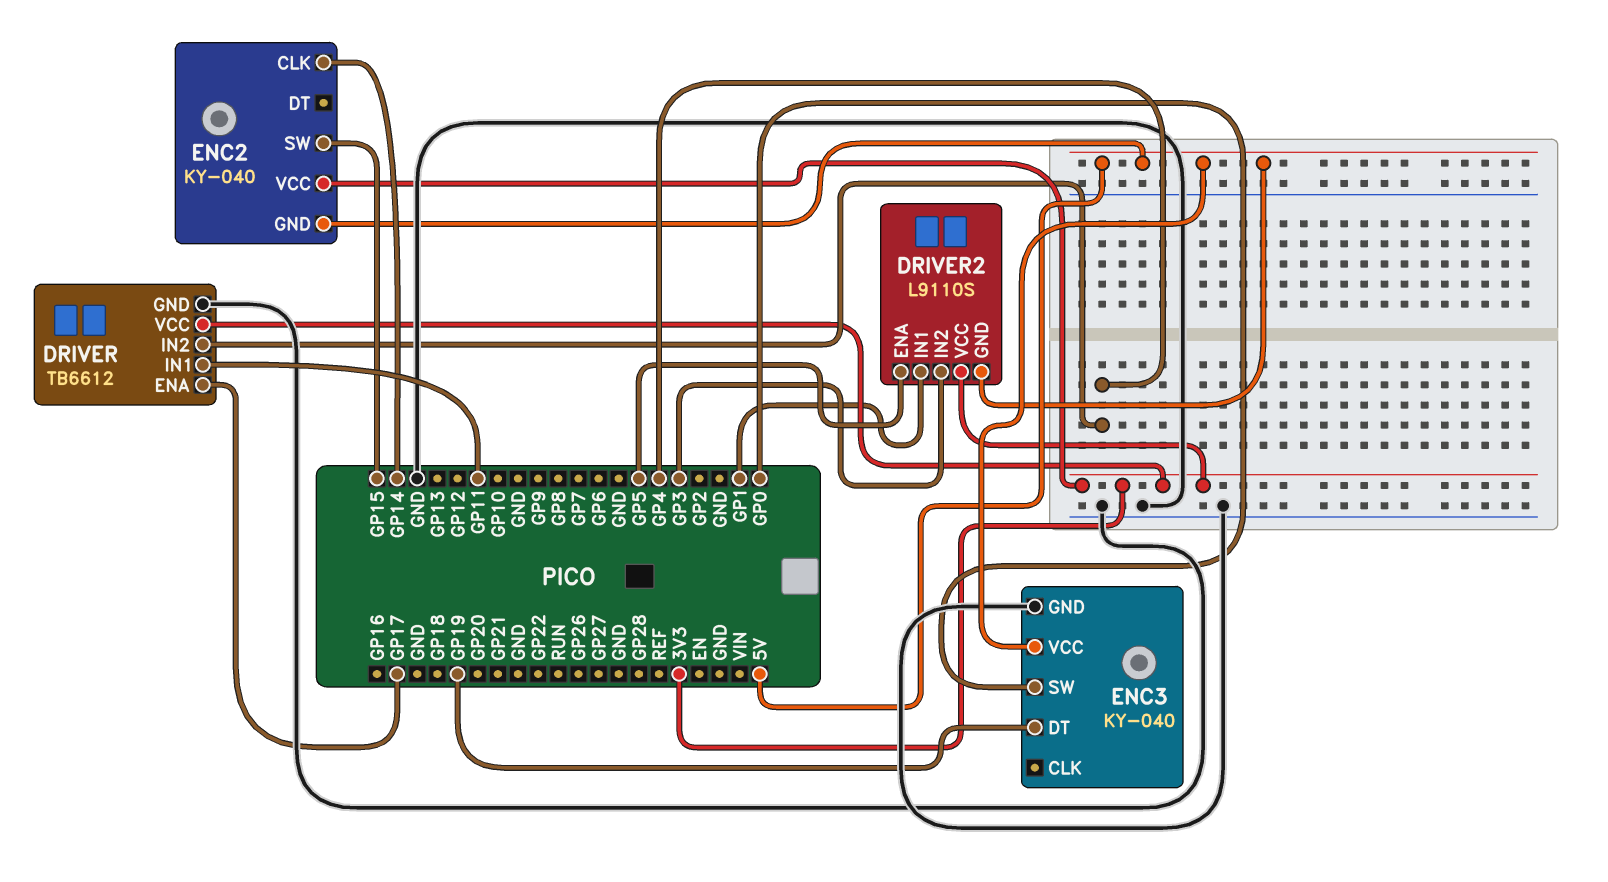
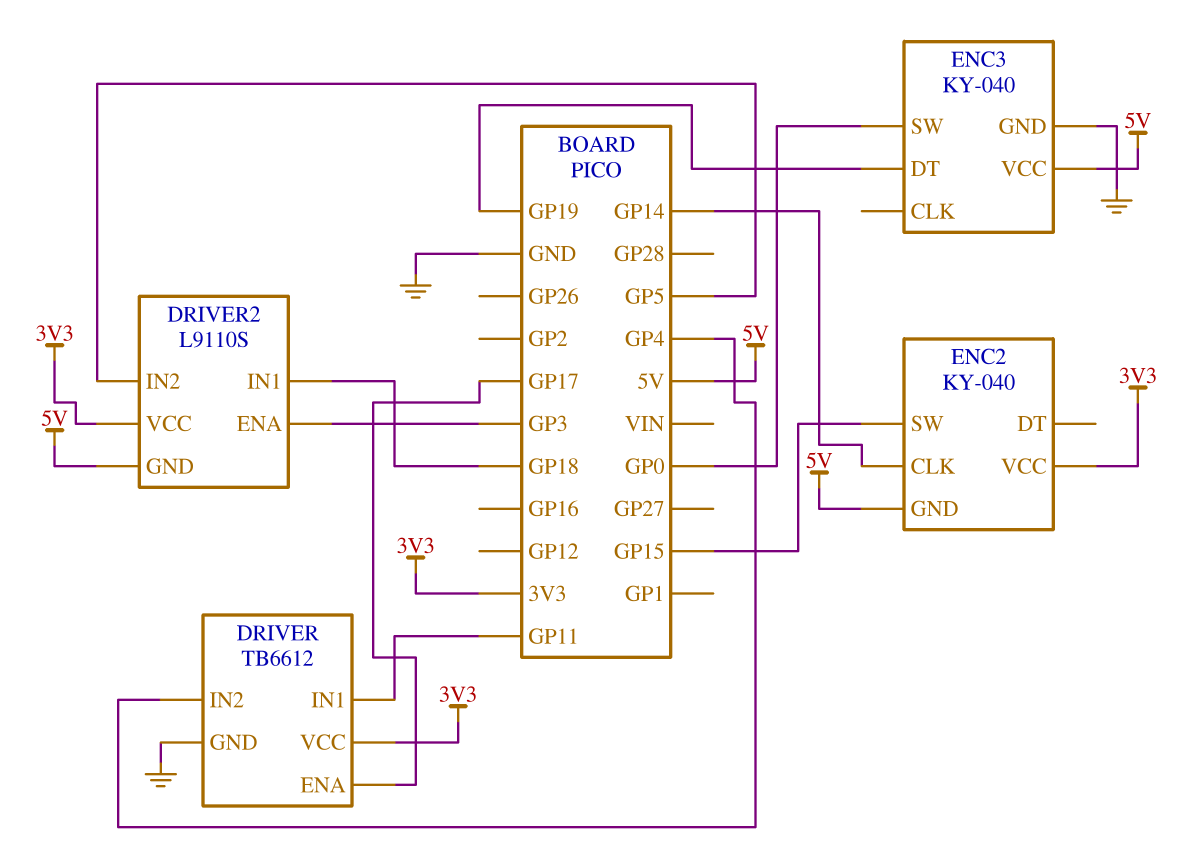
DRIVER2 pin ENA: GP5 -> GP3
DRIVER2 pin IN1: GP1 -> GP18
DRIVER2 pin IN2: GP3 -> GP5

